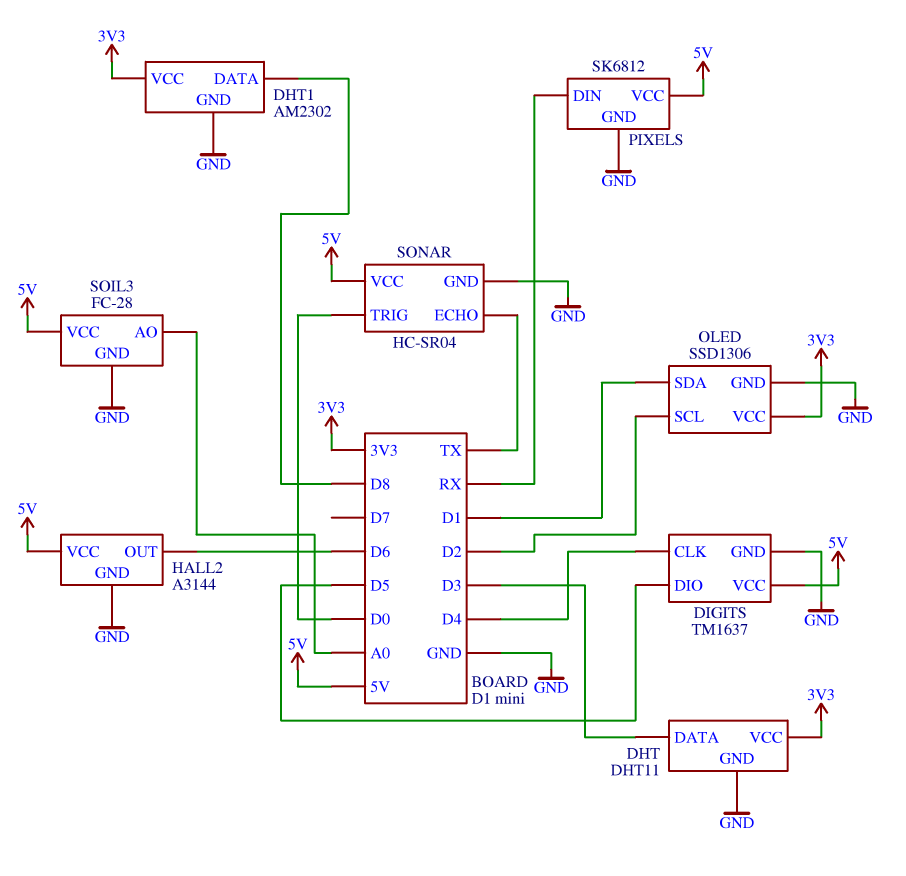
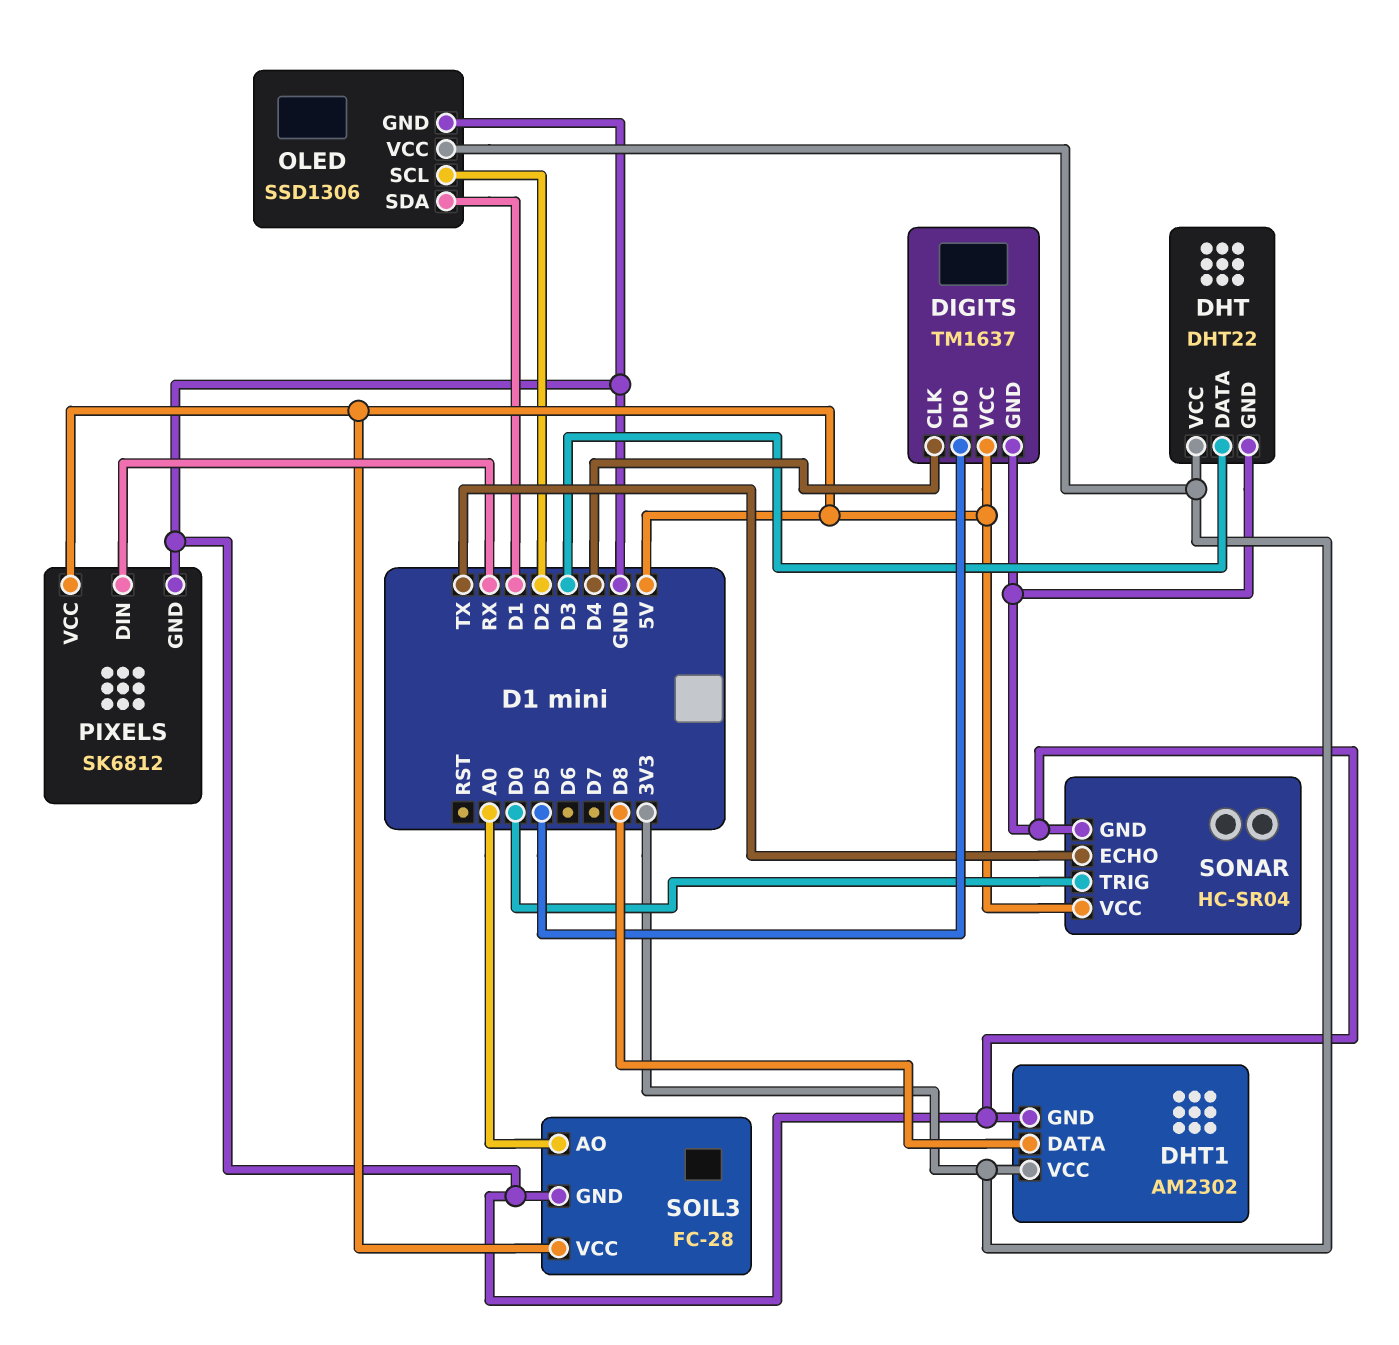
DHT: DHT11 -> DHT22
HALL2: A3144 -> none
HALL2 pin GND: GND -> none
HALL2 pin OUT: D6 -> none
HALL2 pin VCC: 5V -> none

